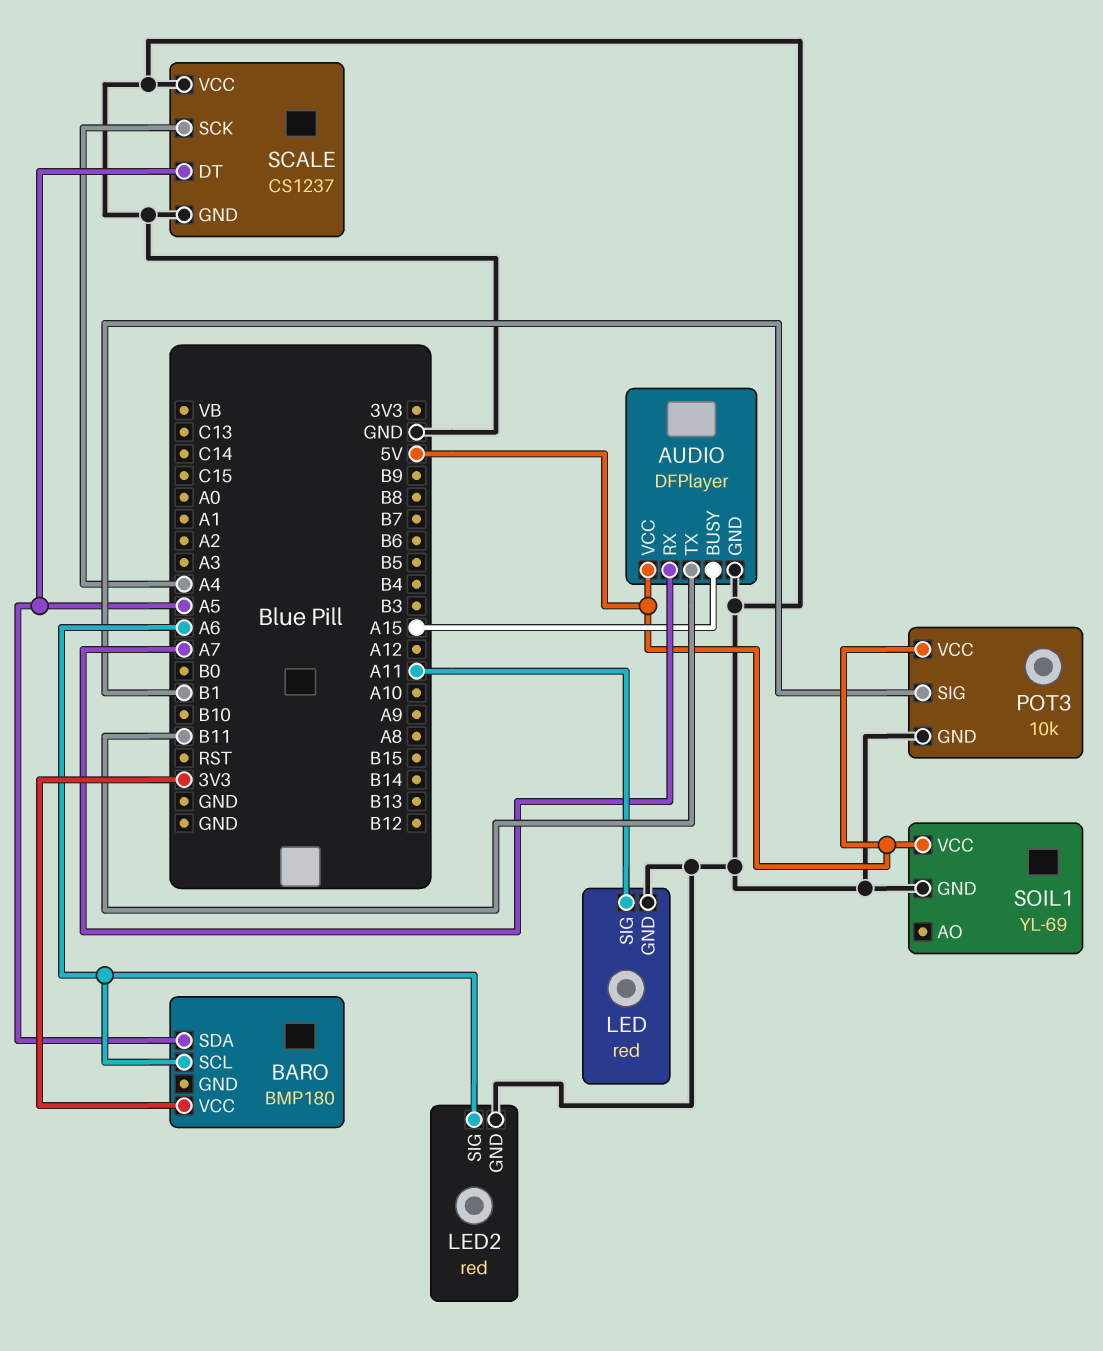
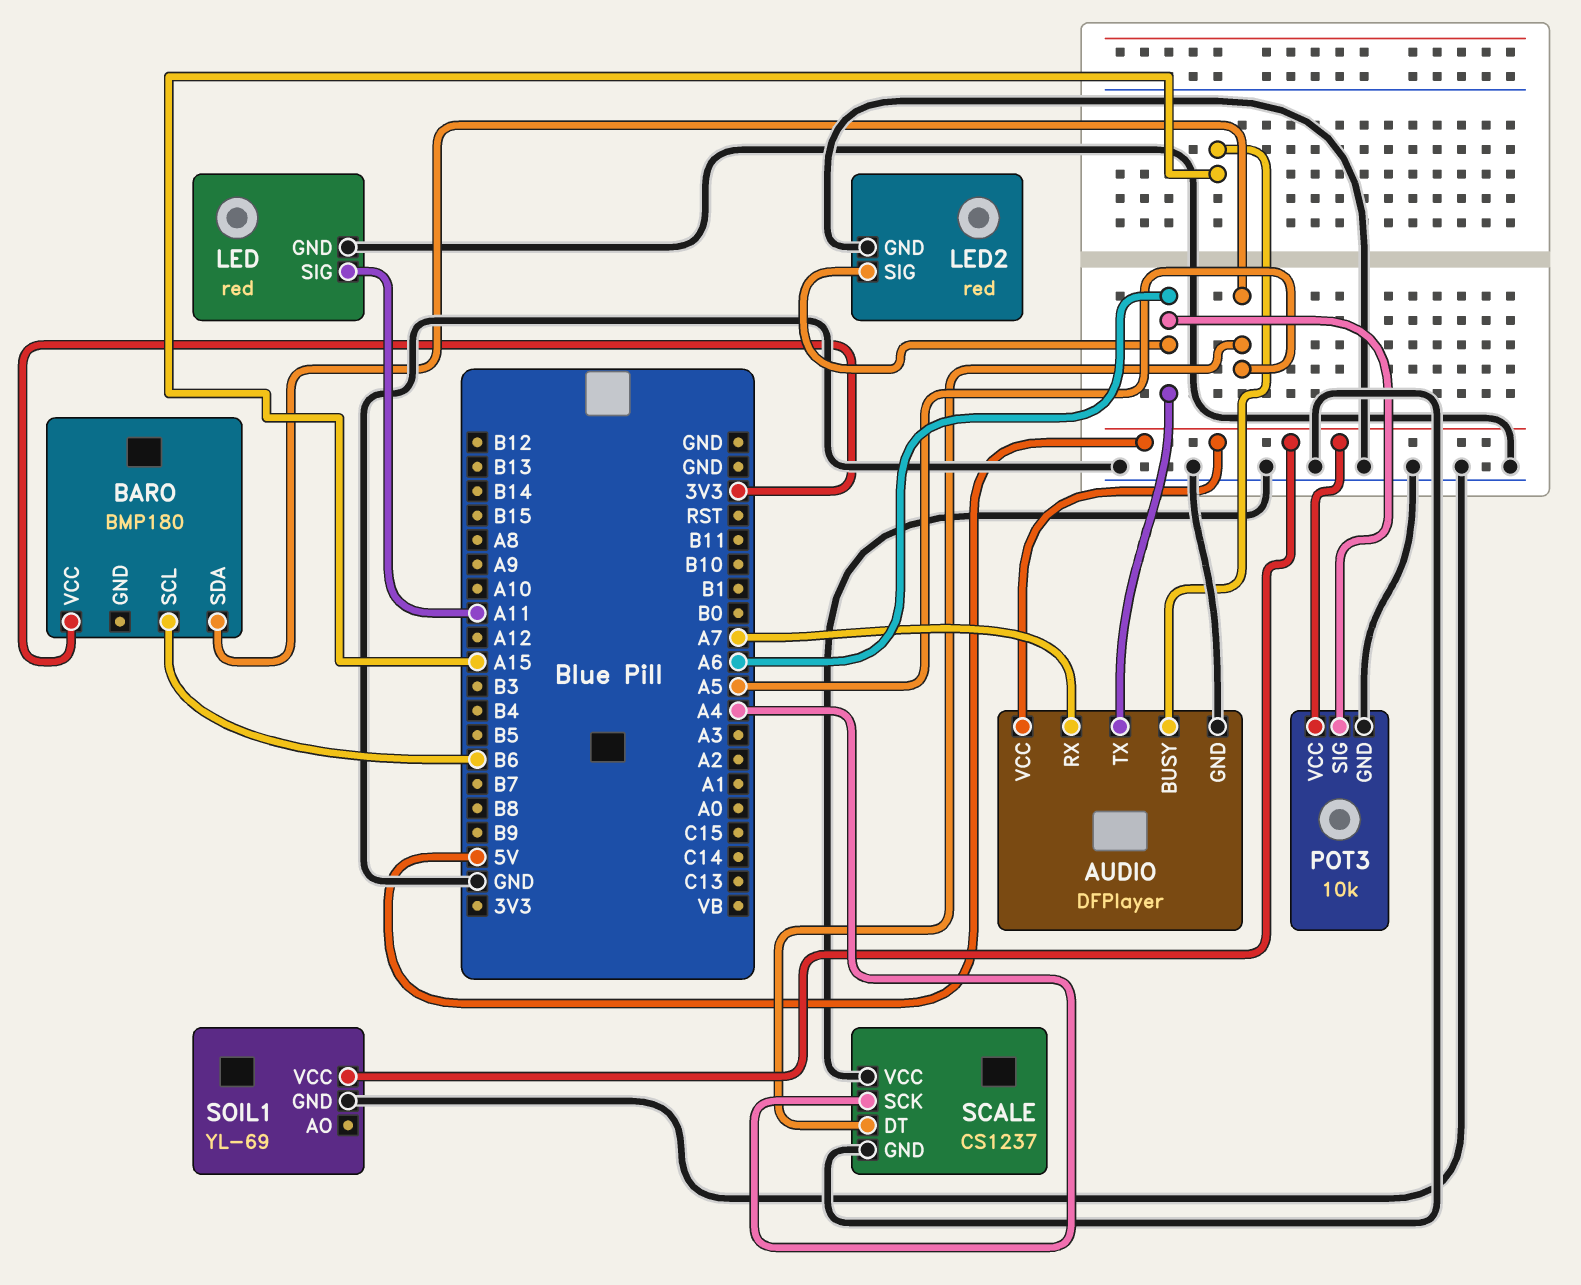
AUDIO pin TX: B11 -> A6
BARO pin SCL: A6 -> B6
POT3 pin SIG: B1 -> A6

